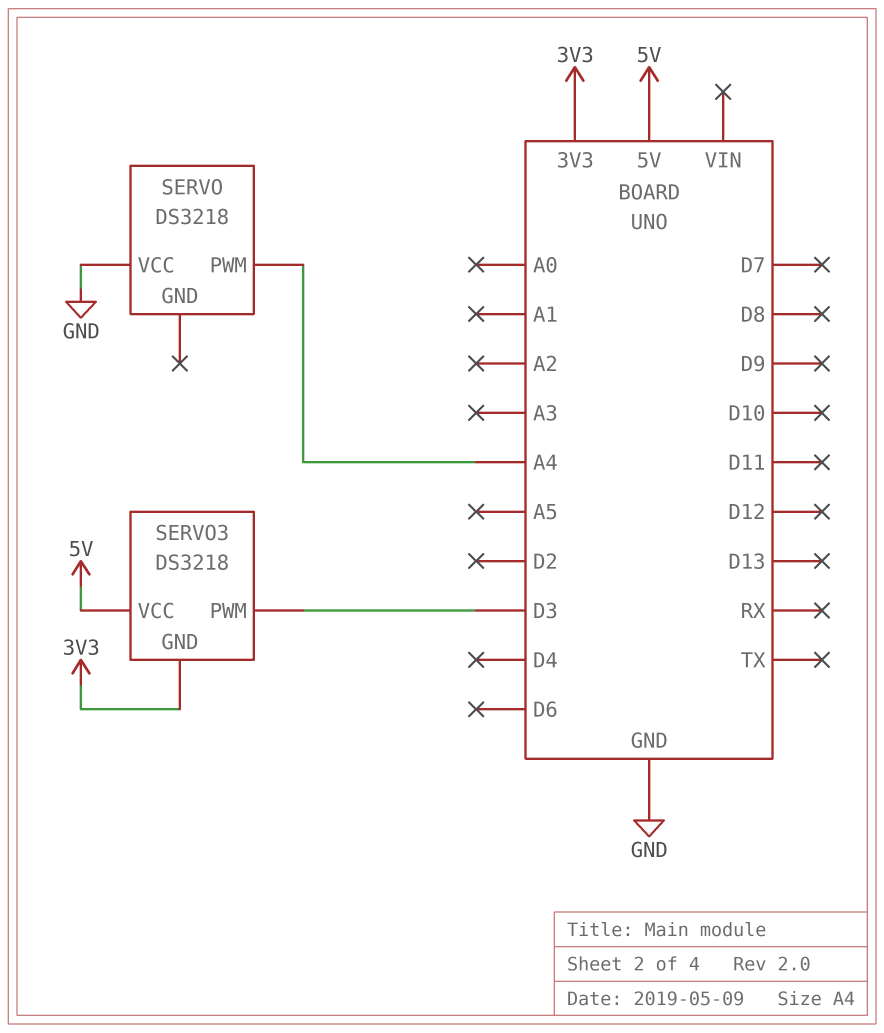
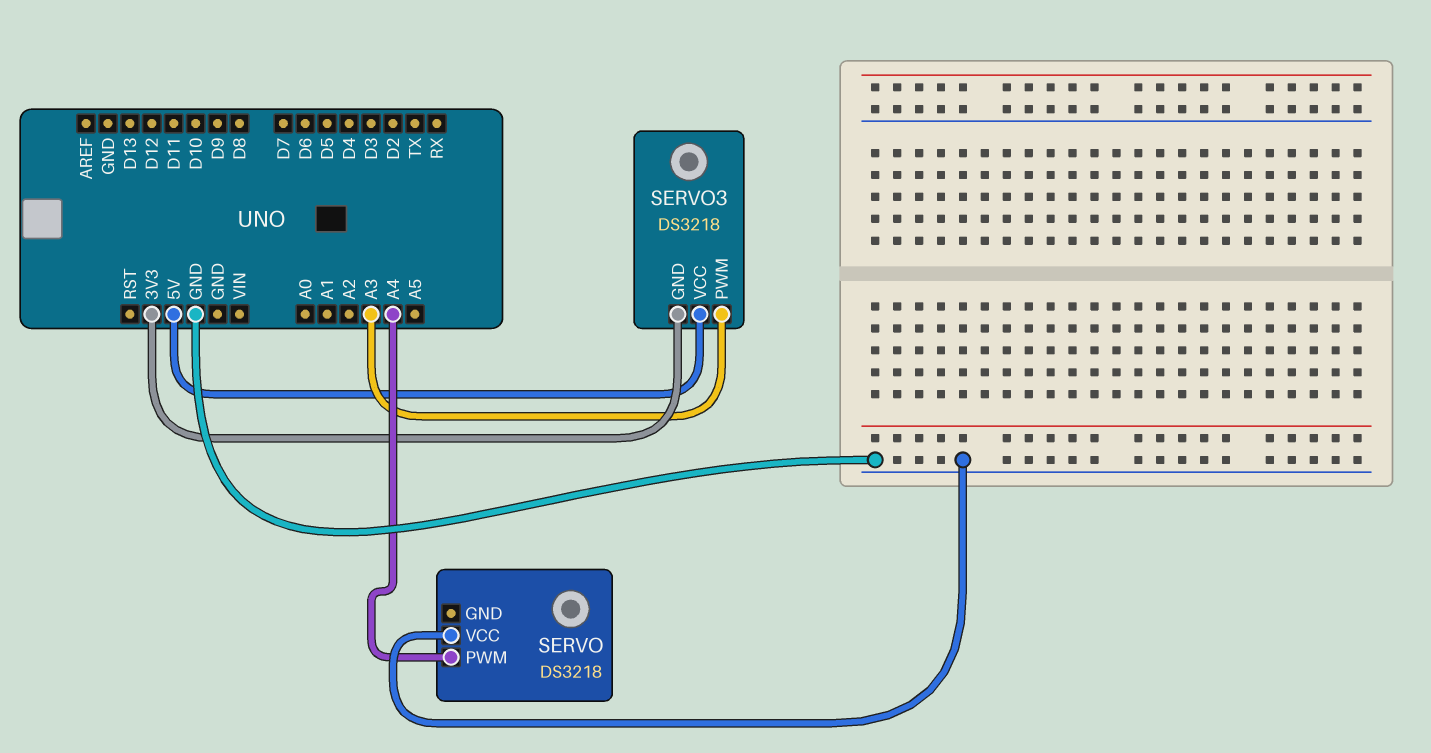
SERVO3 pin PWM: D3 -> A3

